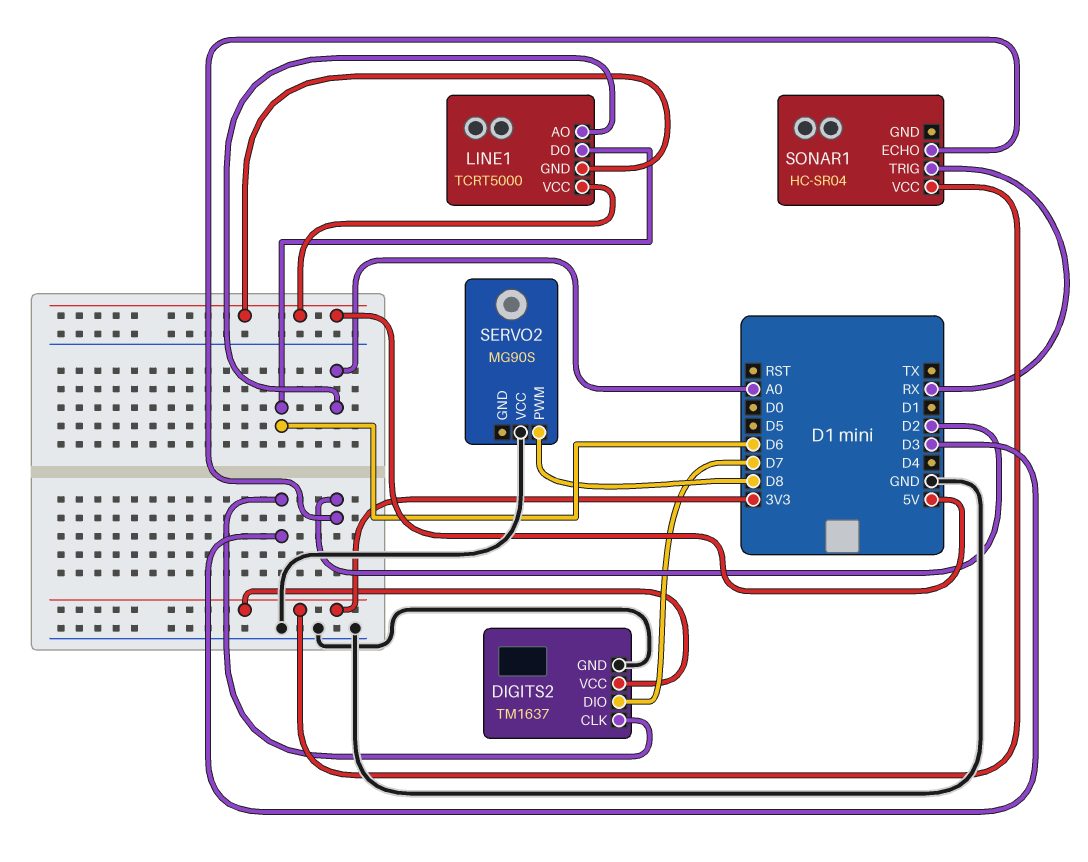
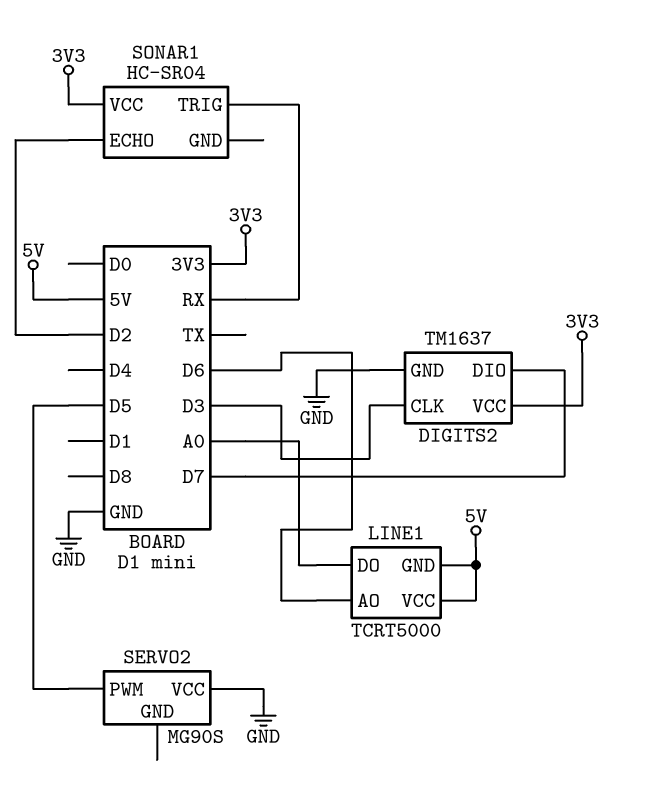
LINE1 pin AO: A0 -> D6
LINE1 pin DO: D6 -> A0
SERVO2 pin PWM: D8 -> D5

